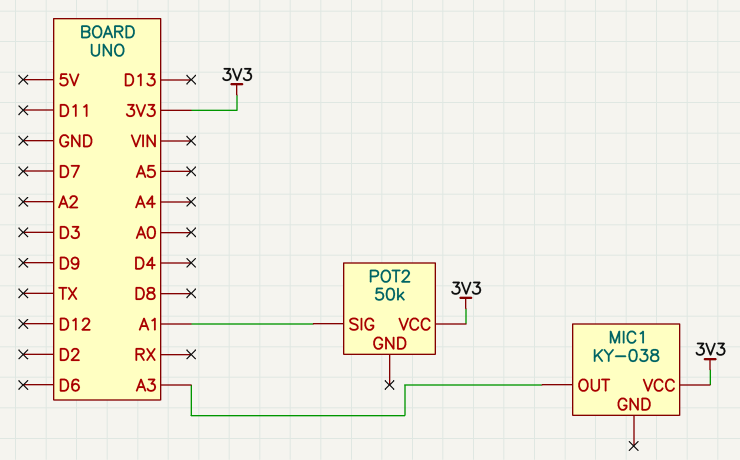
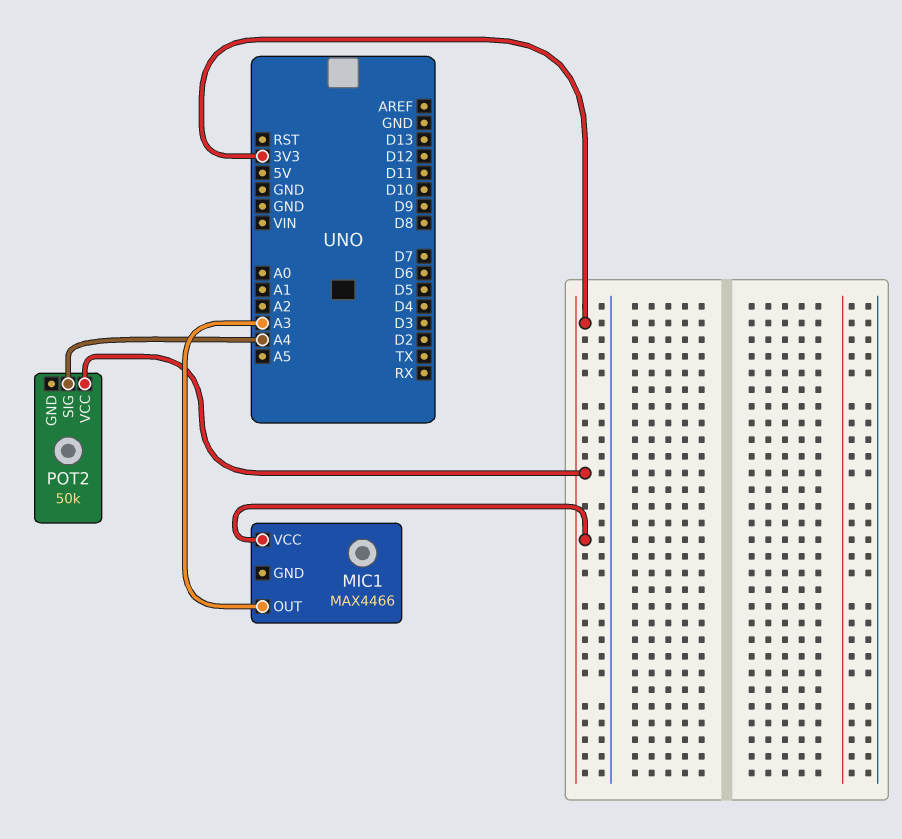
MIC1: KY-038 -> MAX4466
POT2 pin SIG: A1 -> A4

